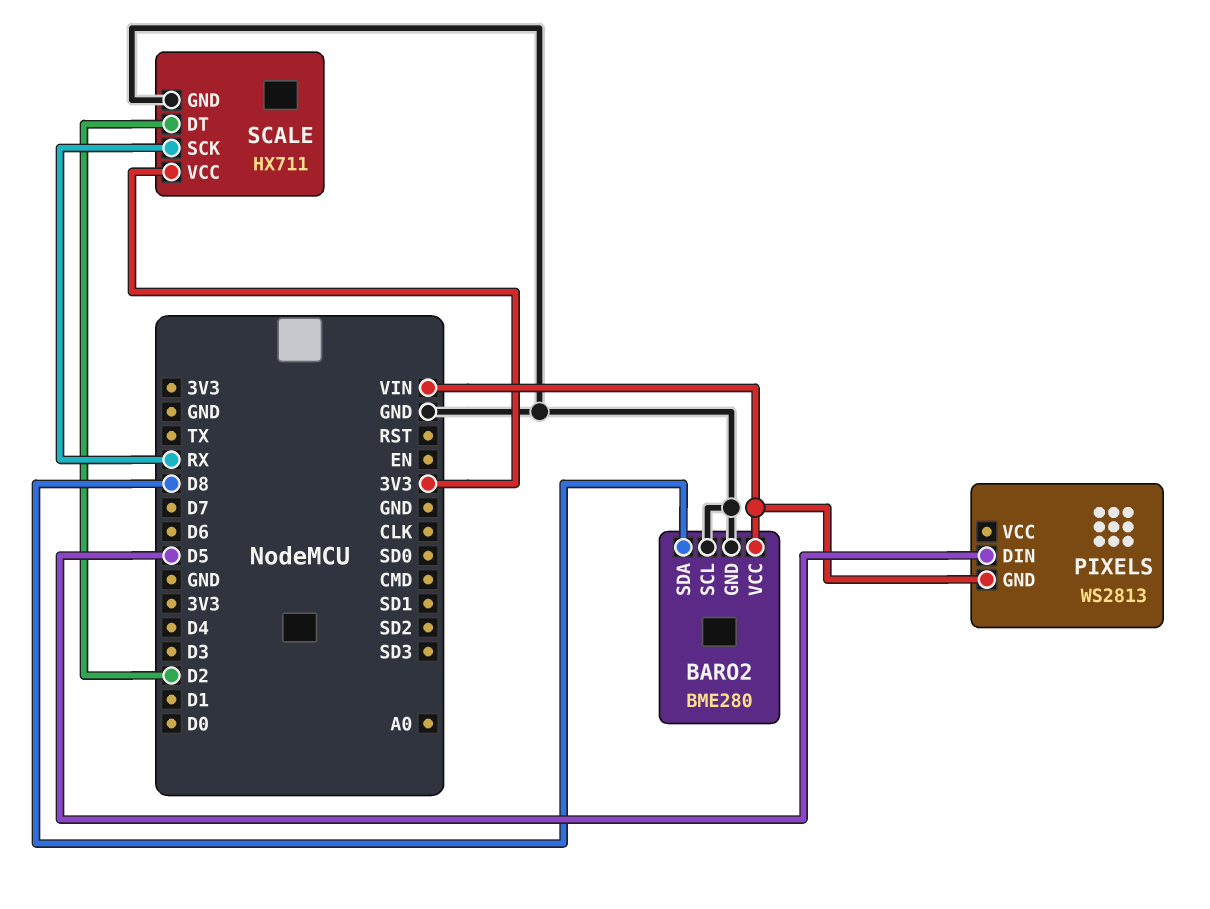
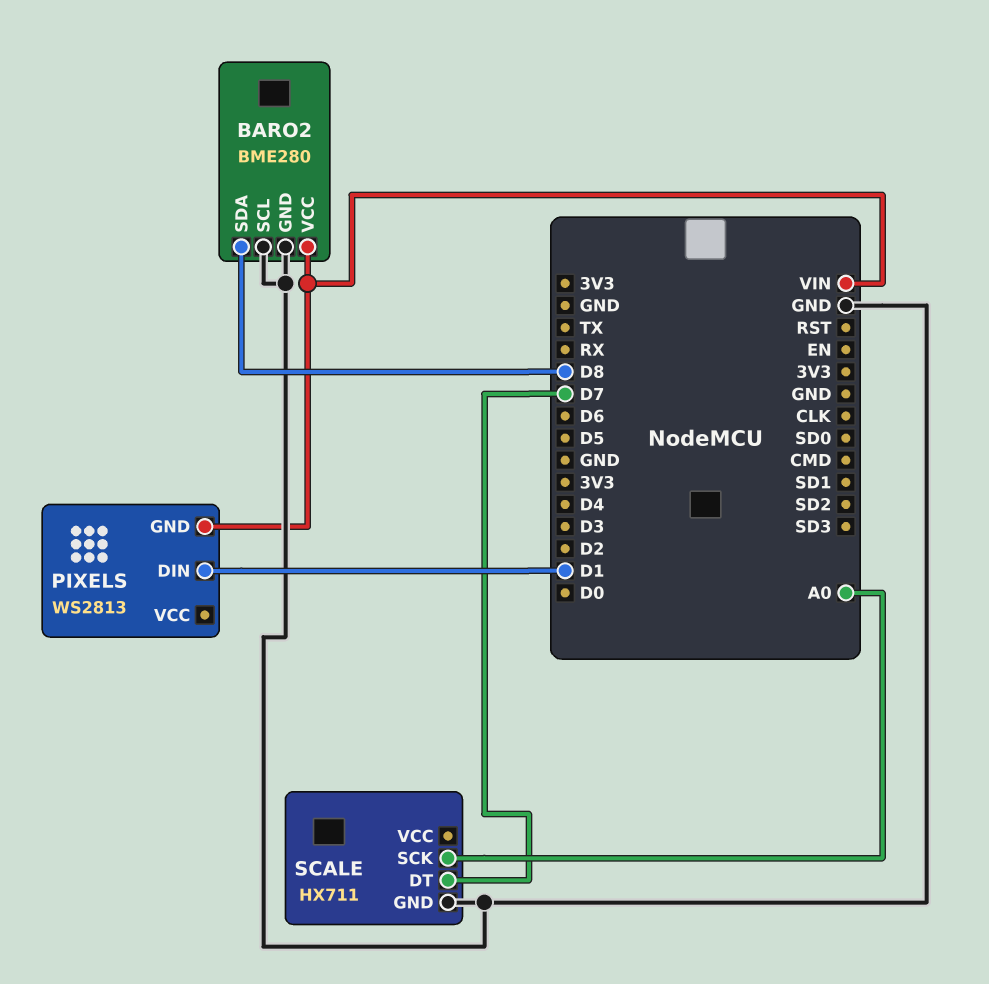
PIXELS pin DIN: D5 -> D1
SCALE pin DT: D2 -> D7
SCALE pin SCK: RX -> A0
SCALE pin VCC: 3V3 -> none

